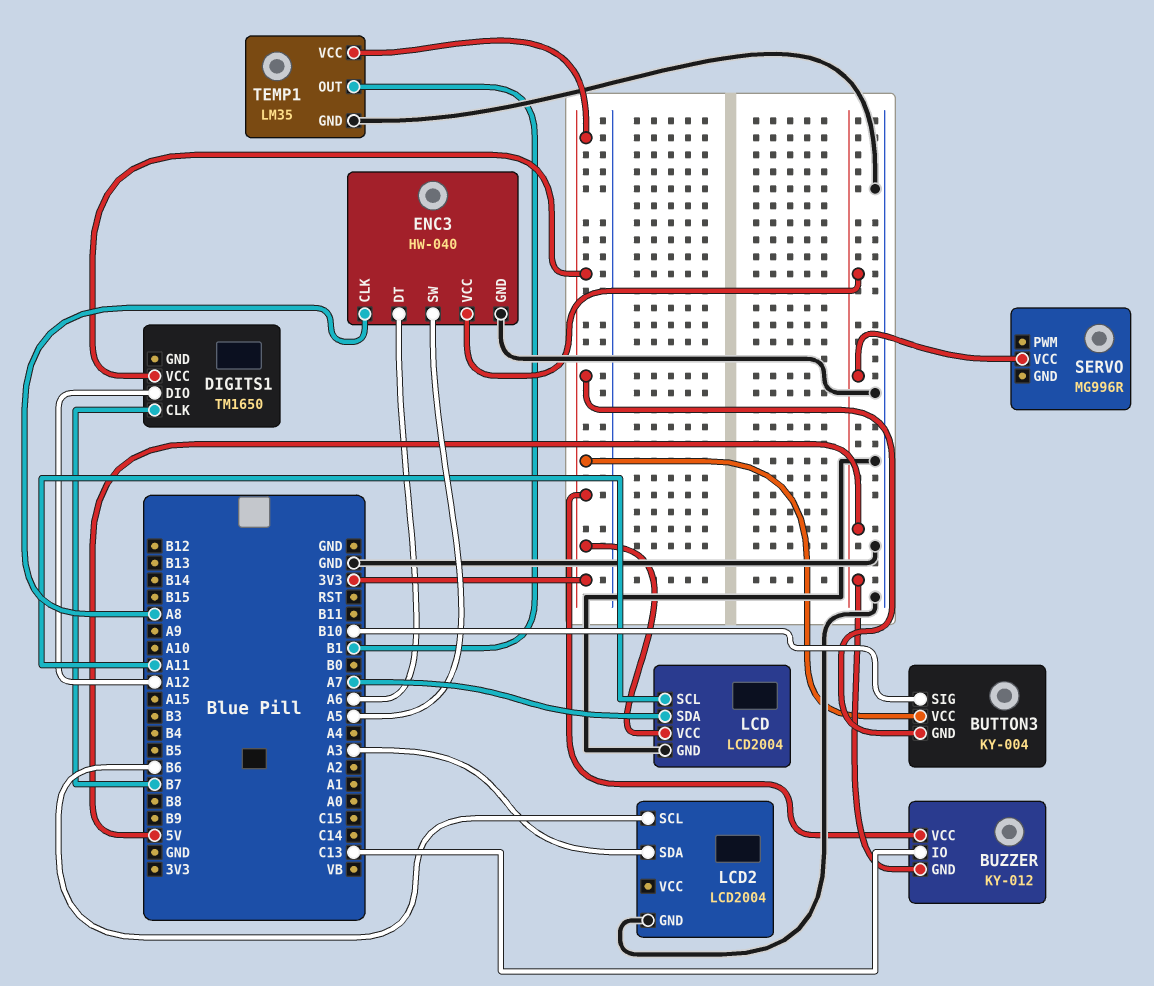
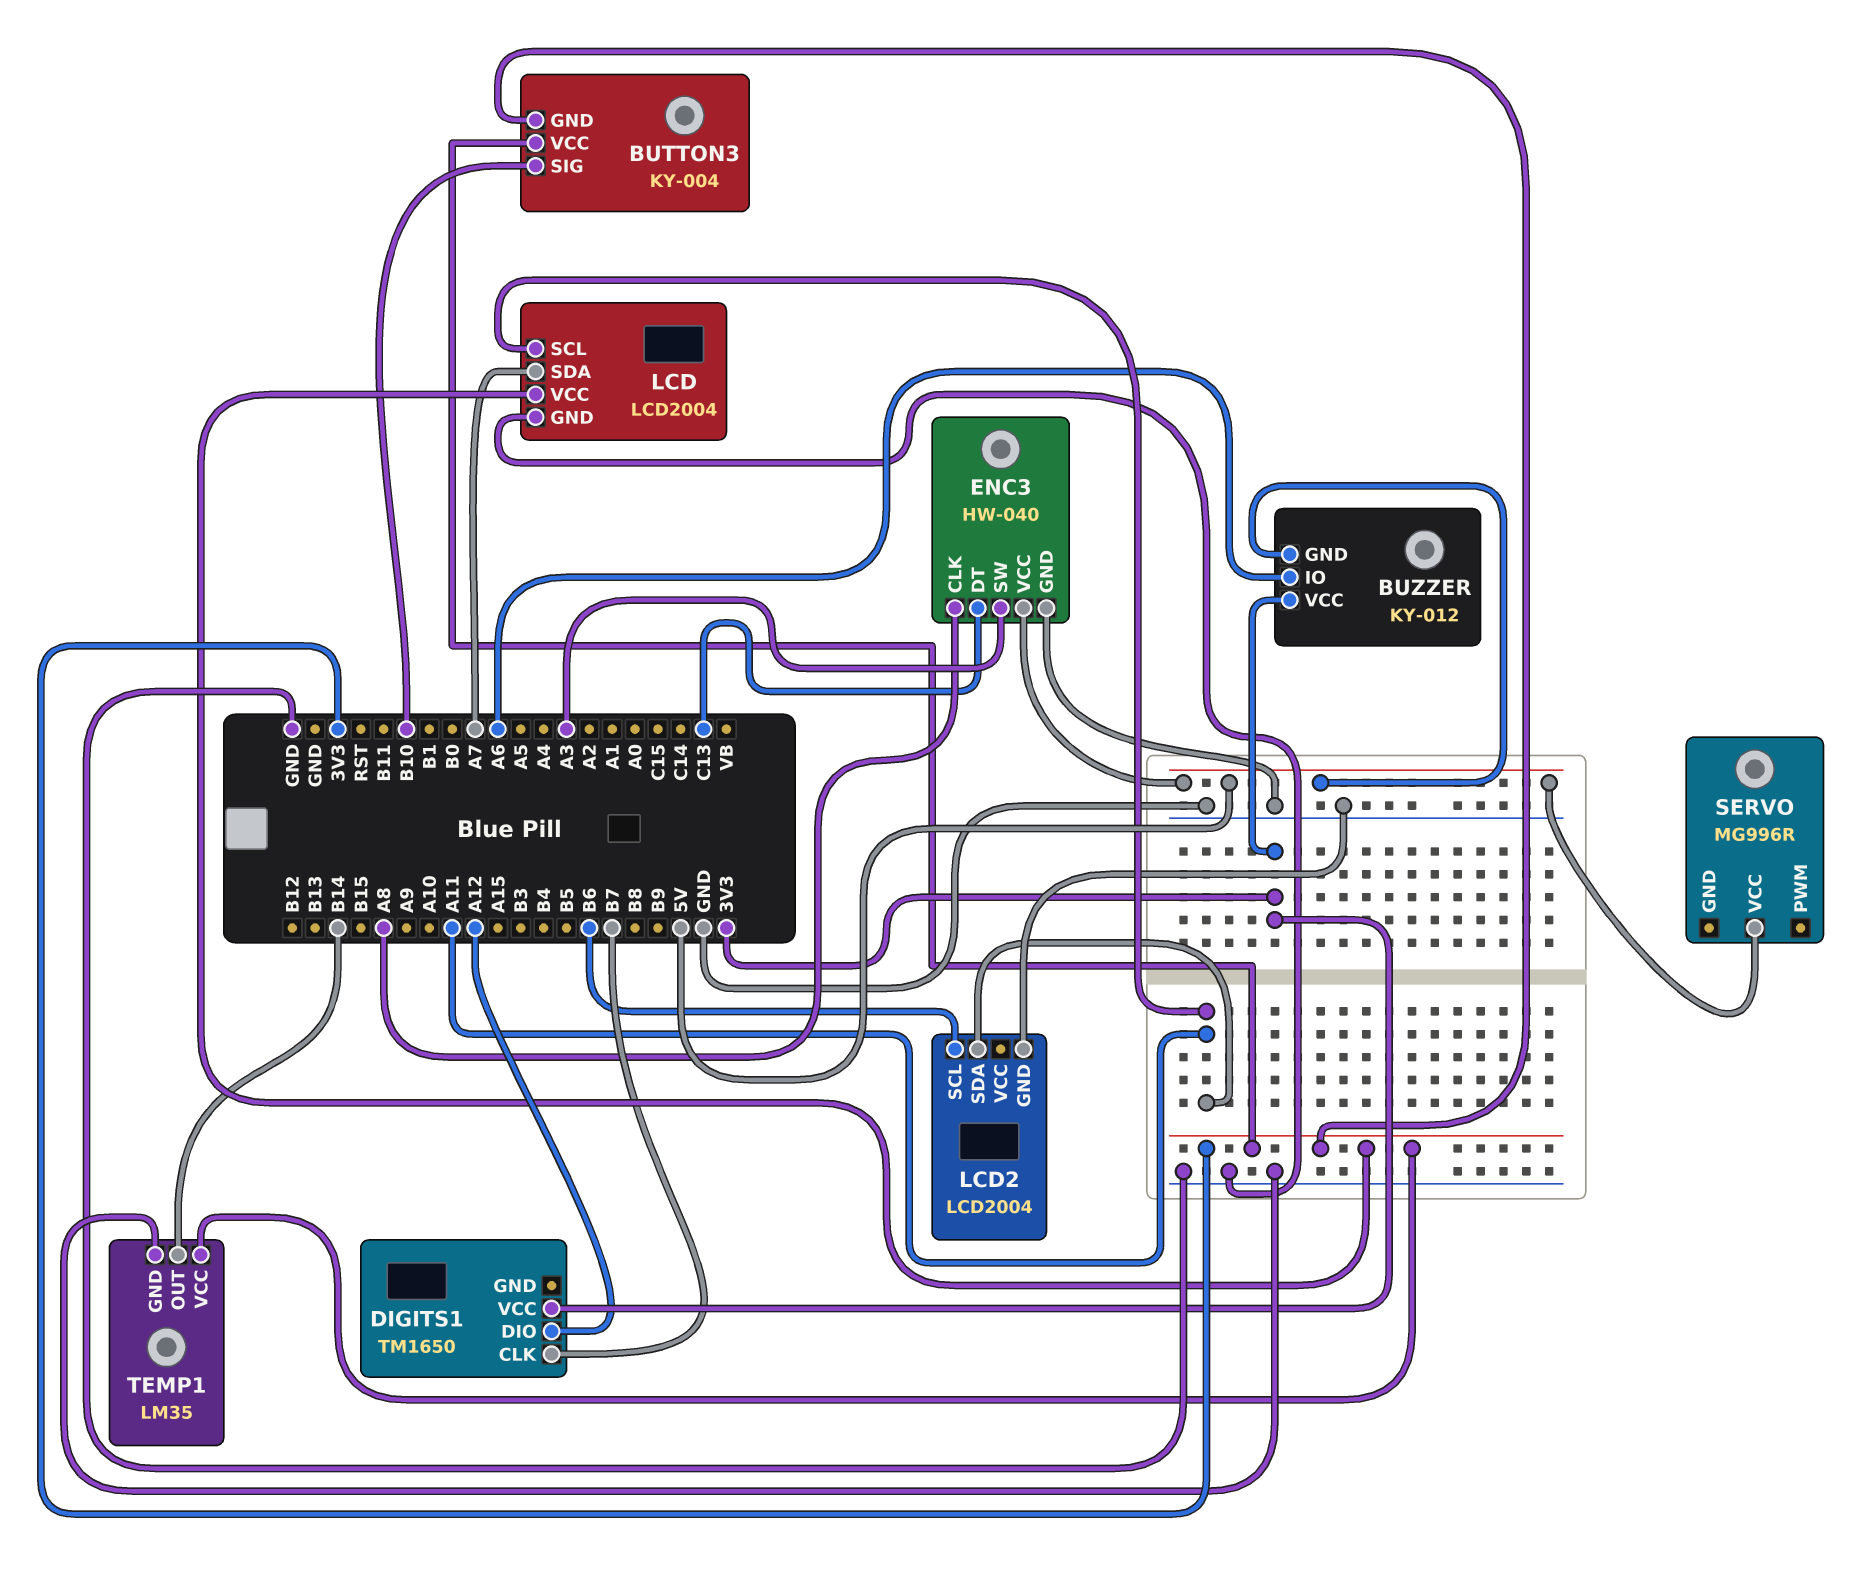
BUZZER pin IO: C13 -> A6
ENC3 pin DT: A6 -> C13
ENC3 pin SW: A5 -> A3
LCD2 pin SDA: A3 -> A11
TEMP1 pin OUT: B1 -> B14

